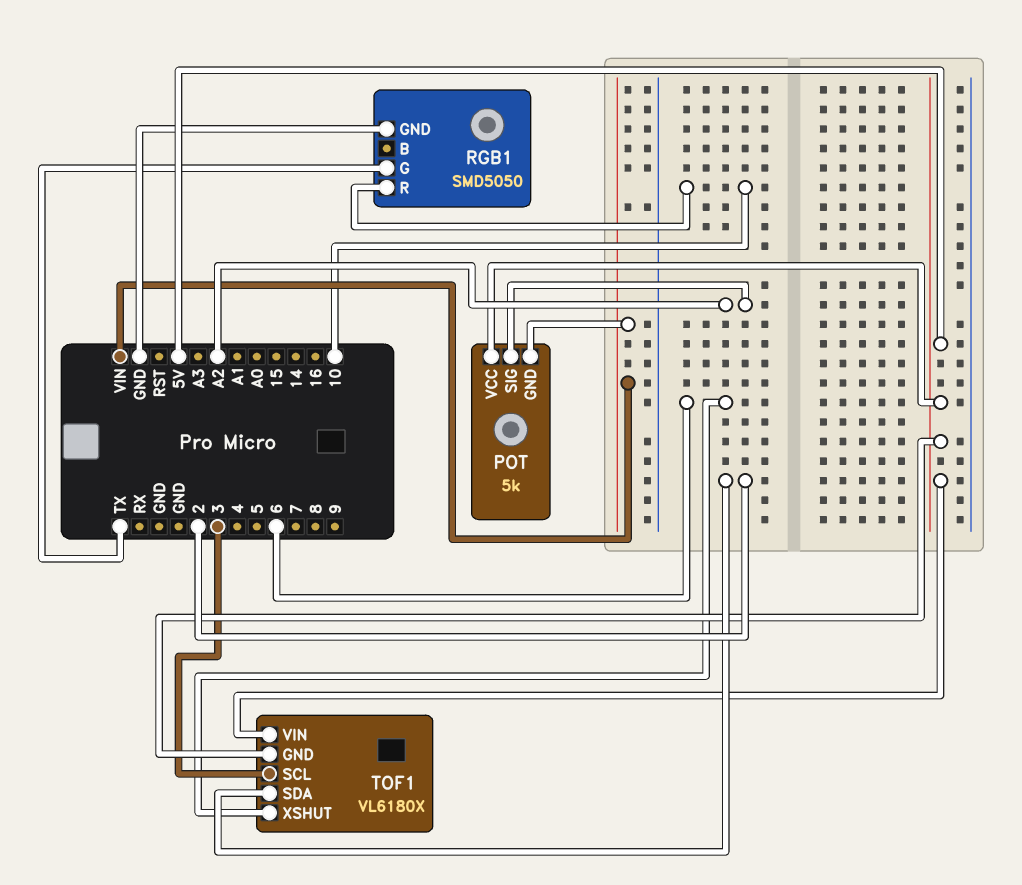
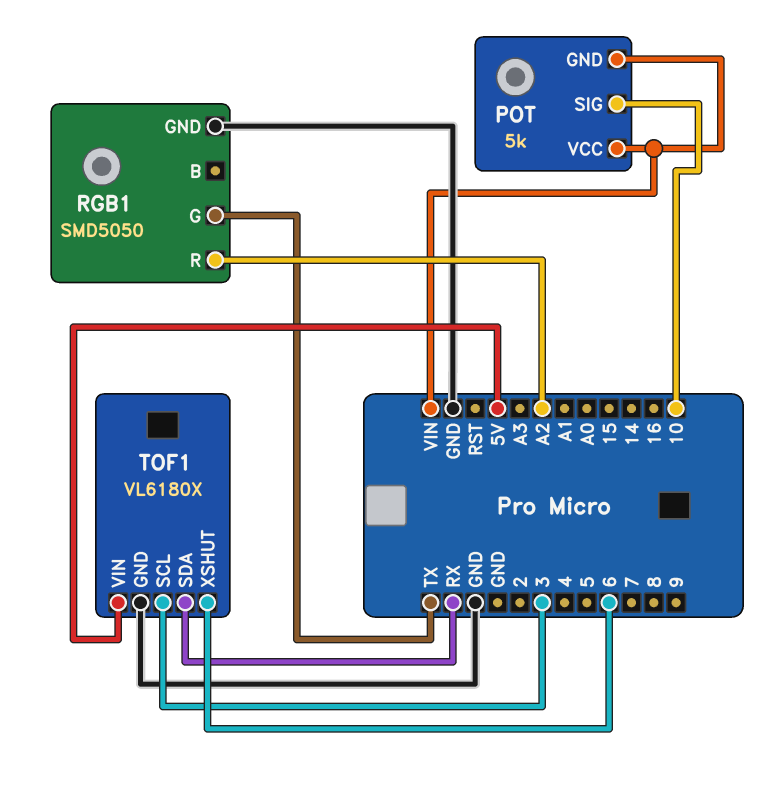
POT pin SIG: A2 -> 10
POT pin VCC: 5V -> VIN
RGB1 pin R: 10 -> A2
TOF1 pin GND: 5V -> GND
TOF1 pin SDA: 2 -> RX

